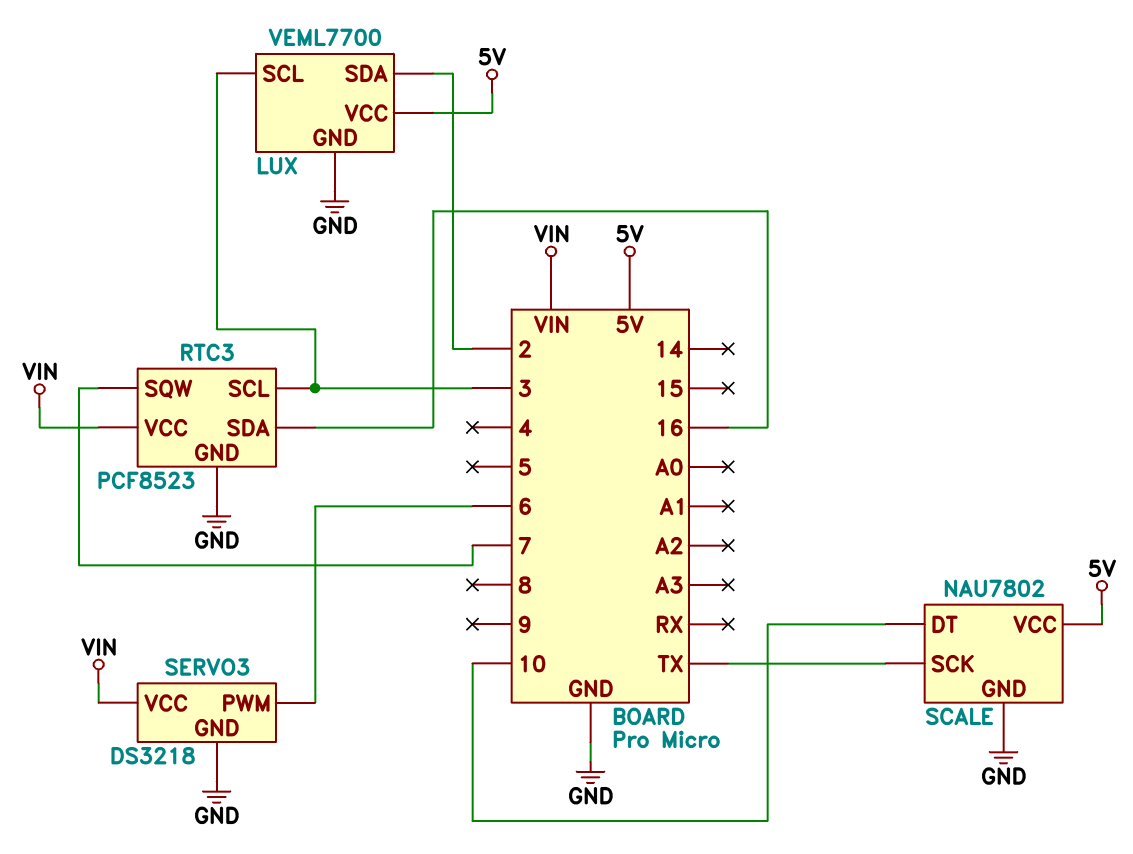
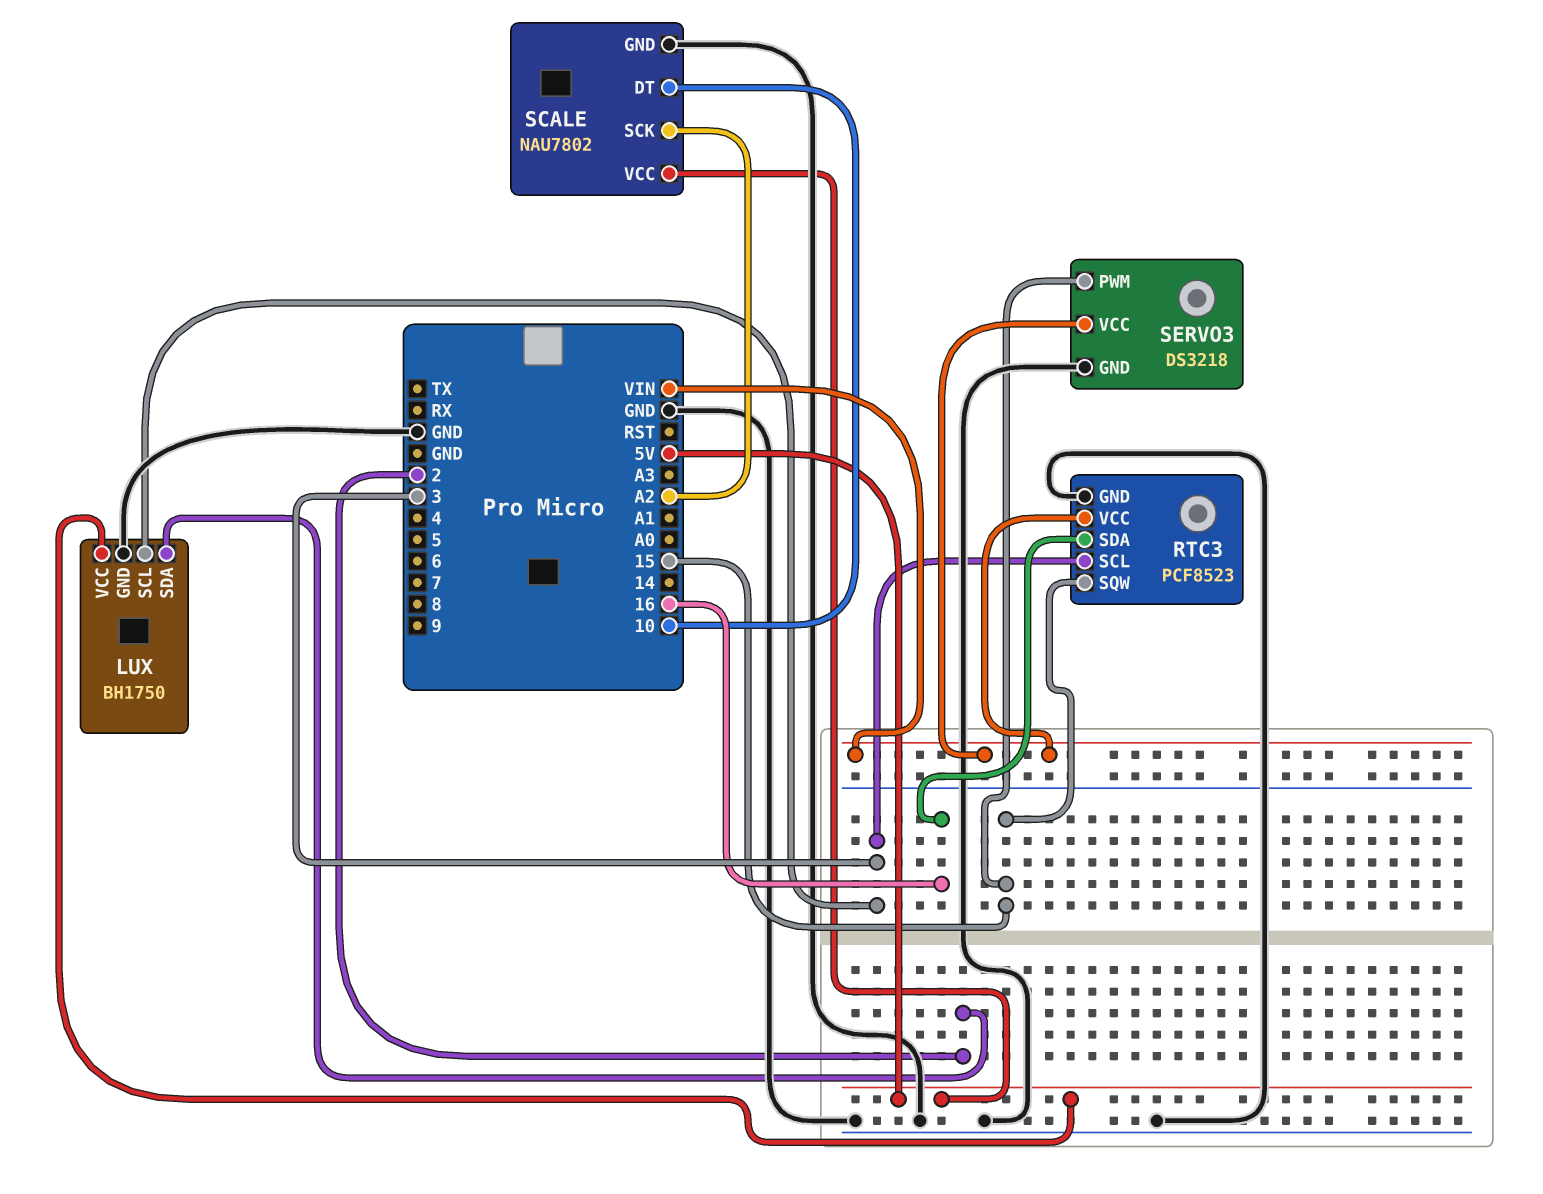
LUX: VEML7700 -> BH1750
RTC3 pin SQW: 7 -> 15
SCALE pin SCK: TX -> A2
SERVO3 pin PWM: 6 -> 15

